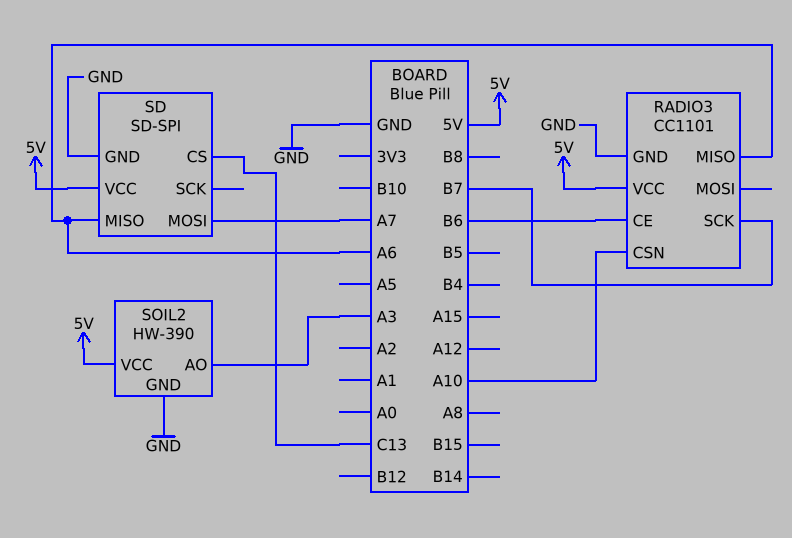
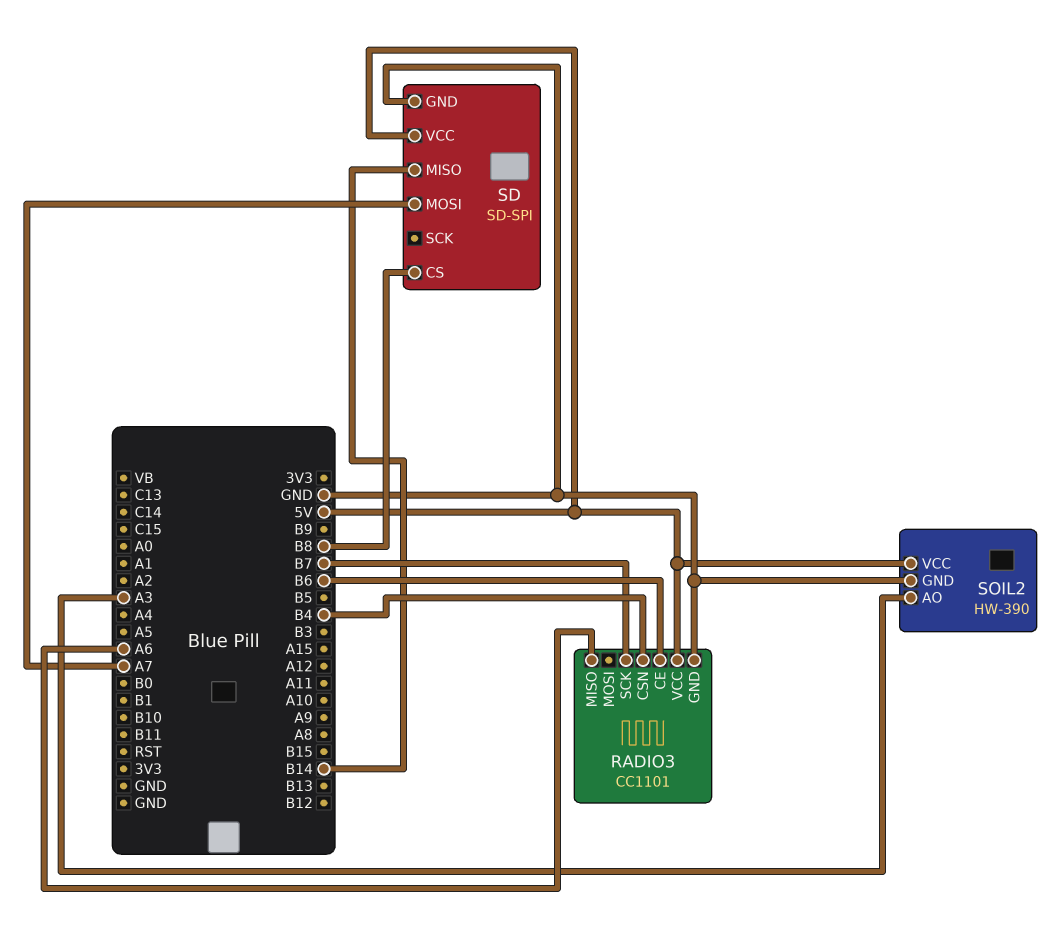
RADIO3 pin CSN: A10 -> B4
SD pin CS: C13 -> B8
SD pin MISO: A6 -> B14

